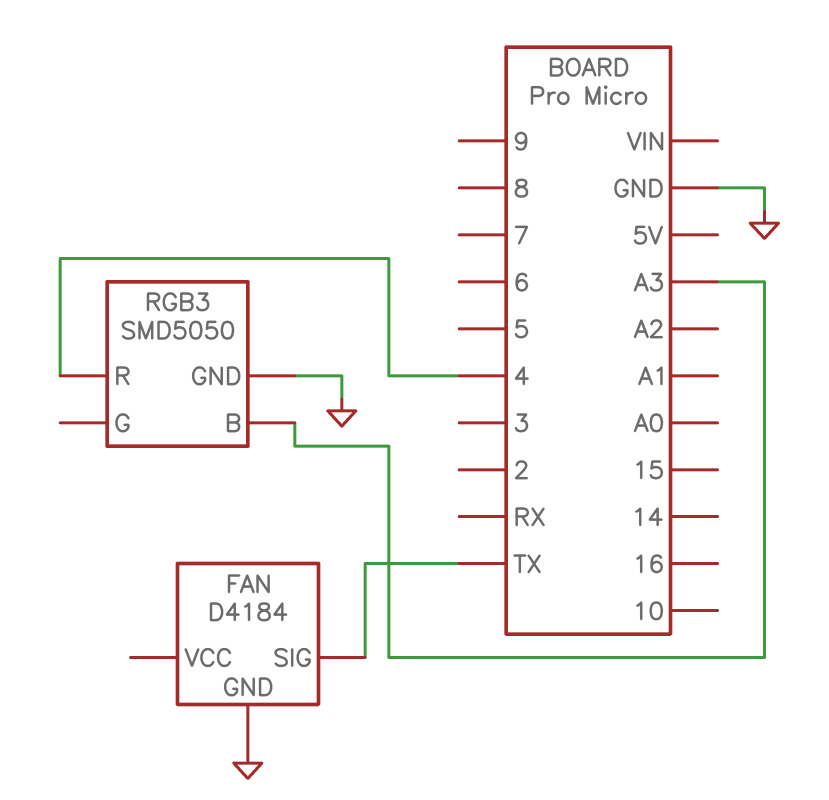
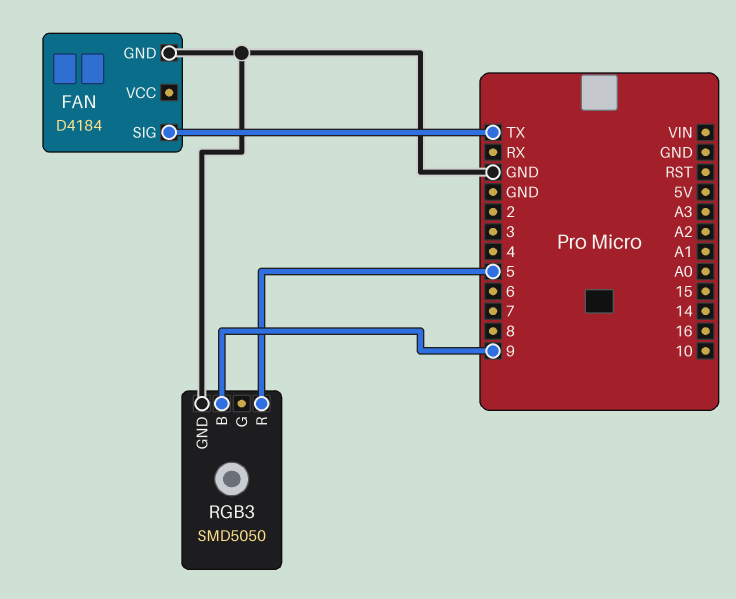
RGB3 pin B: A3 -> 9
RGB3 pin R: 4 -> 5

